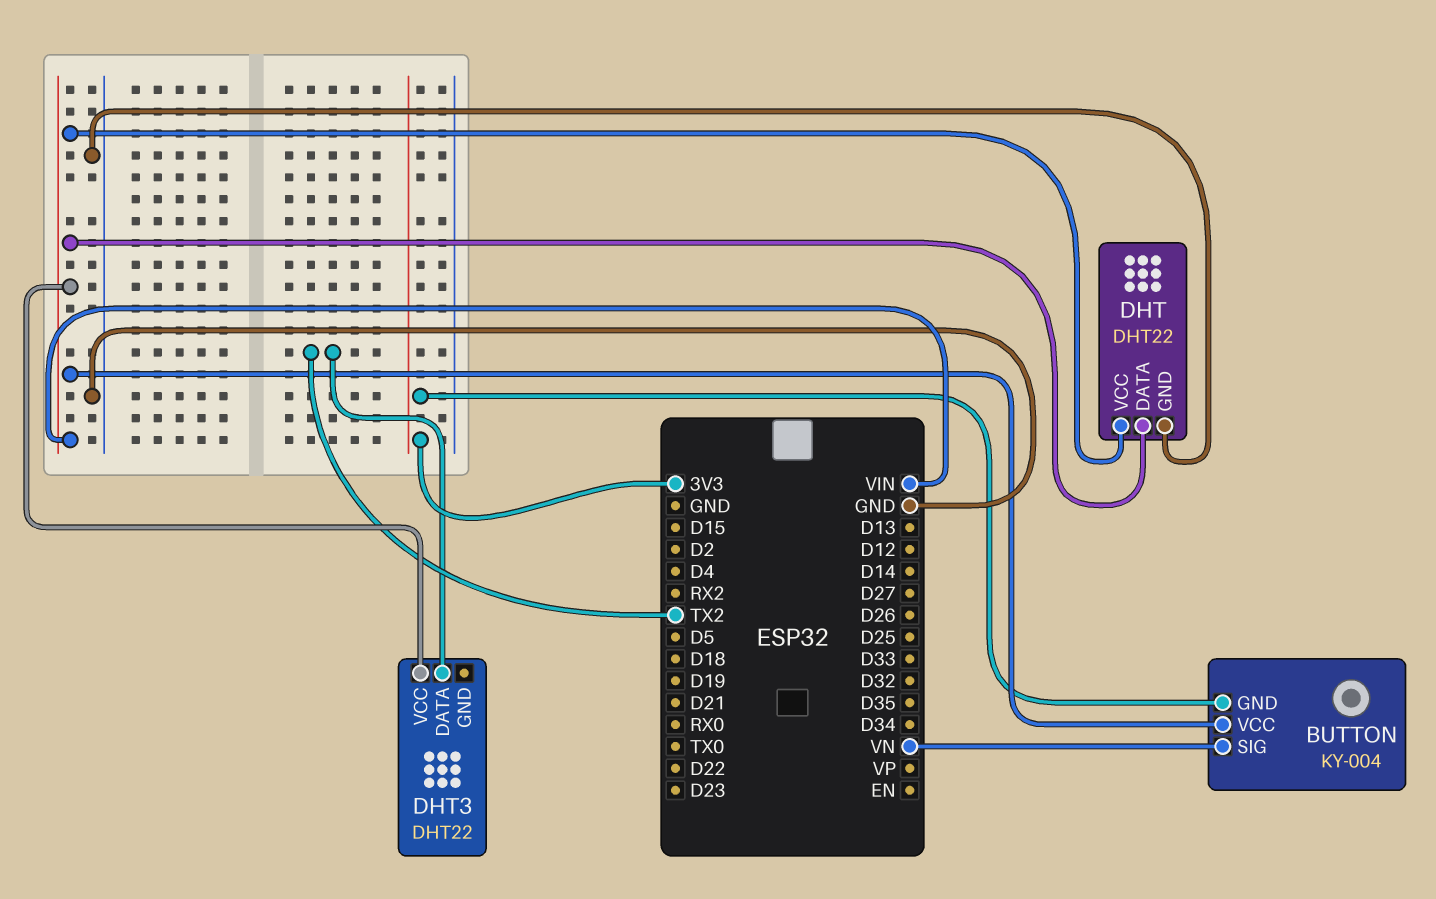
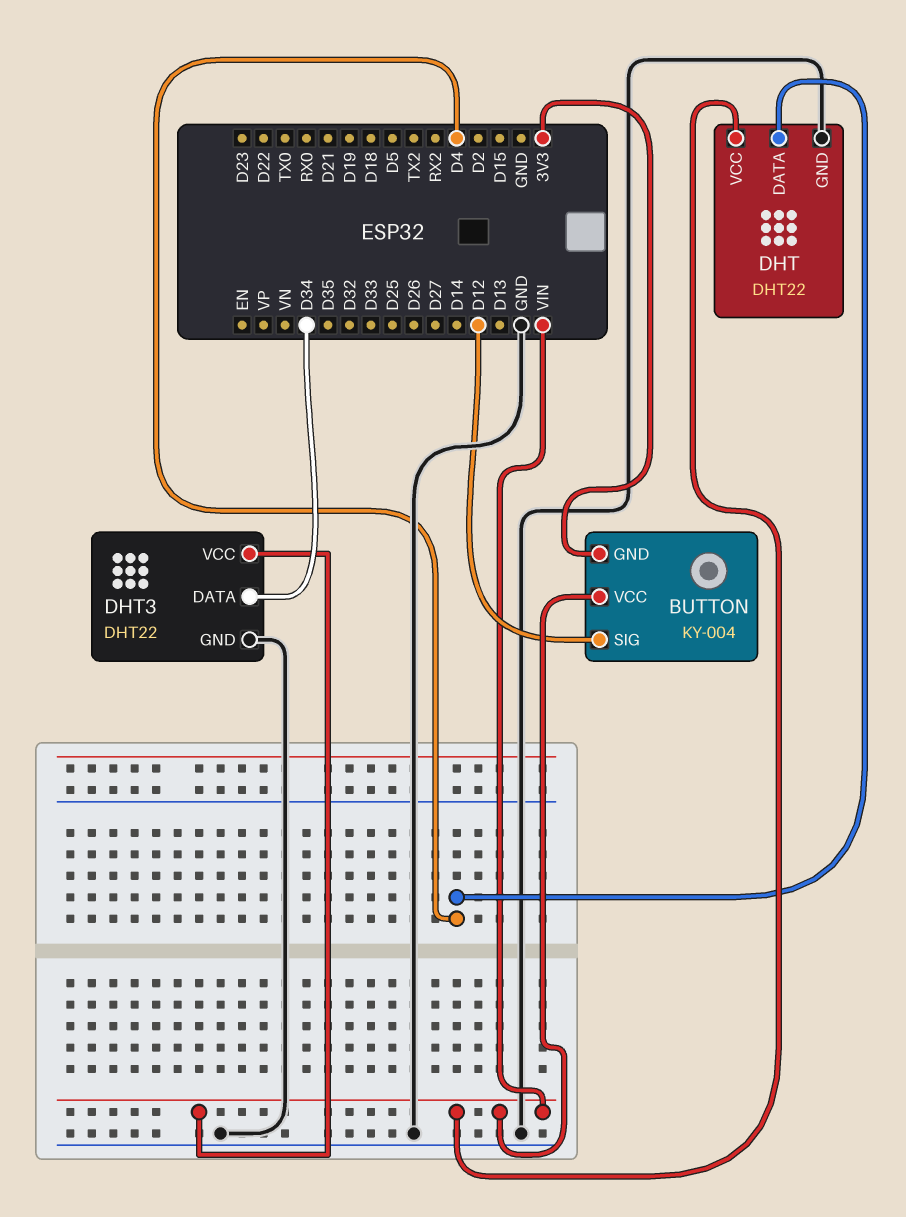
BUTTON pin SIG: VN -> D12
DHT pin DATA: VIN -> D4
DHT3 pin DATA: TX2 -> D34
DHT3 pin GND: none -> GND

